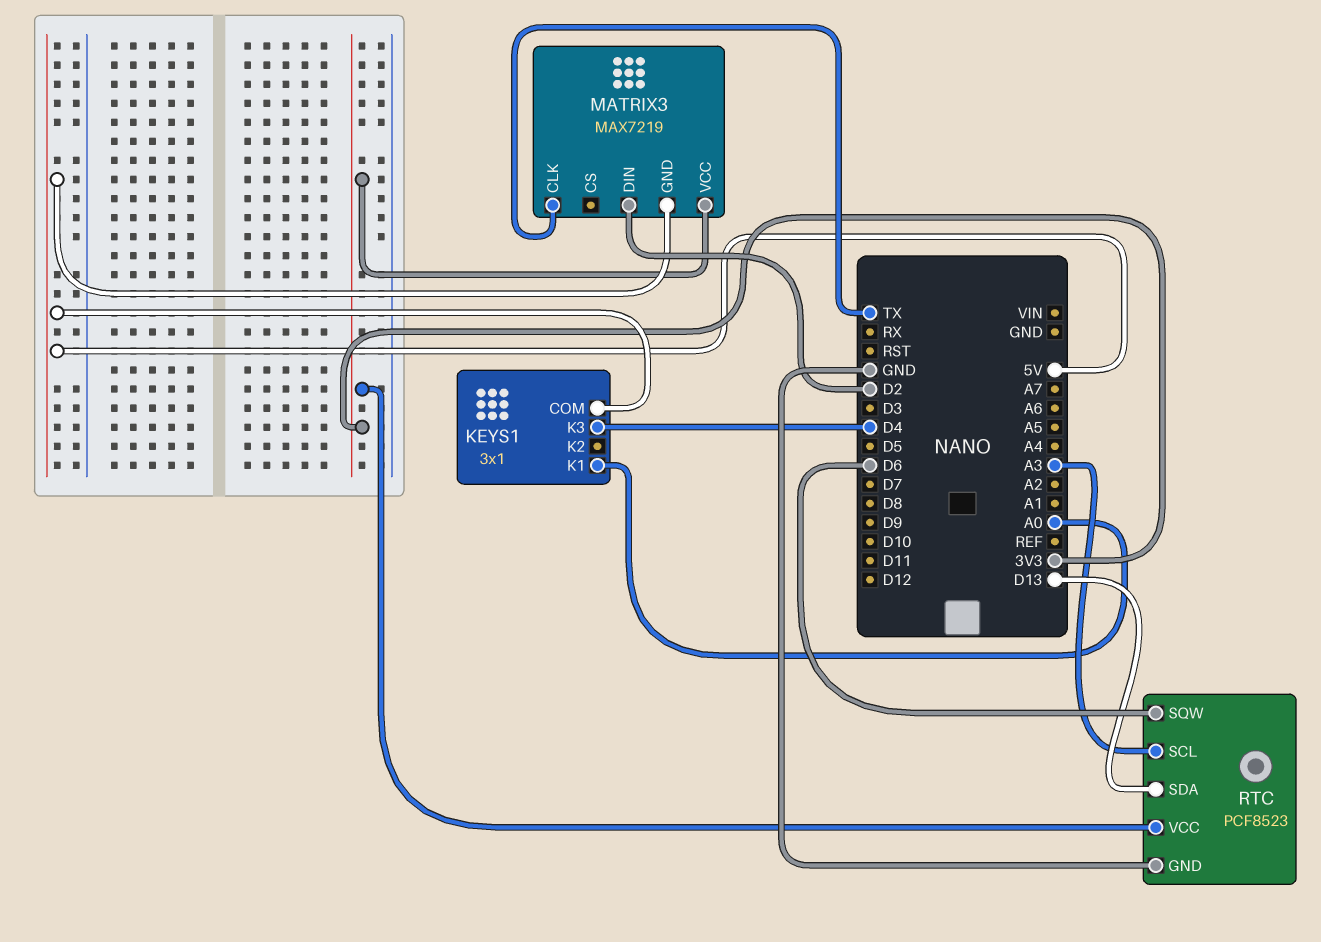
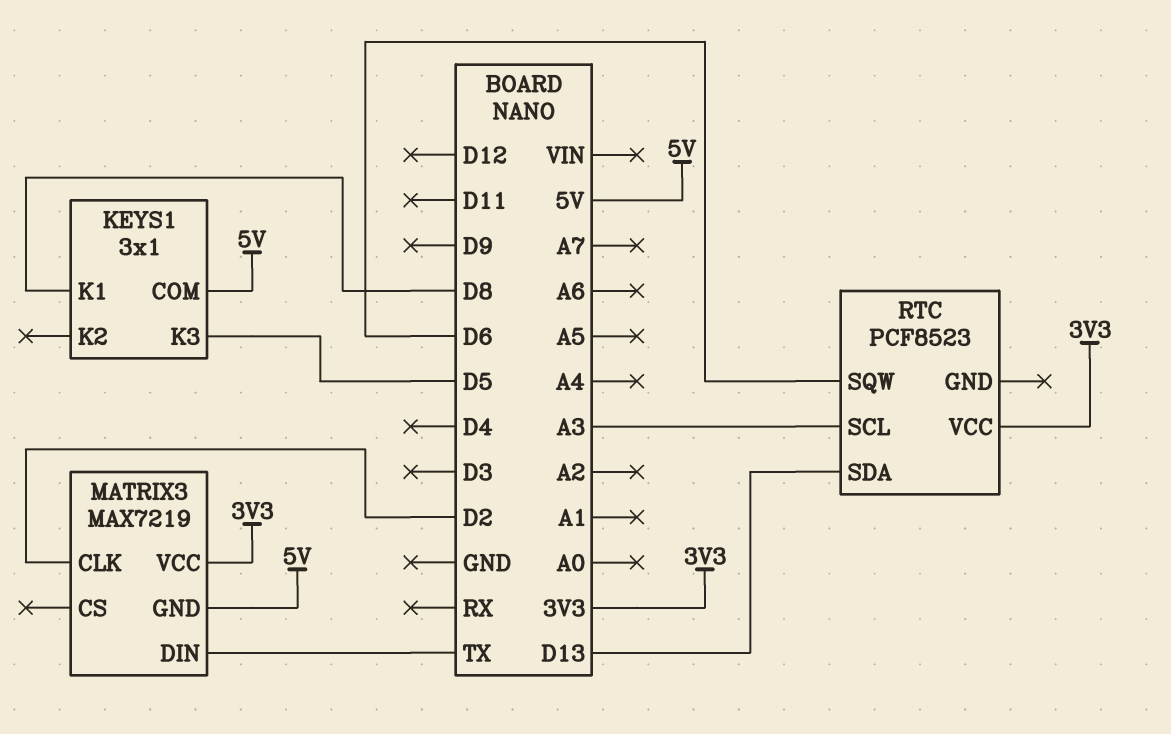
KEYS1 pin K1: A0 -> D8
KEYS1 pin K3: D4 -> D5
MATRIX3 pin CLK: TX -> D2
MATRIX3 pin DIN: D2 -> TX
RTC pin GND: GND -> none

